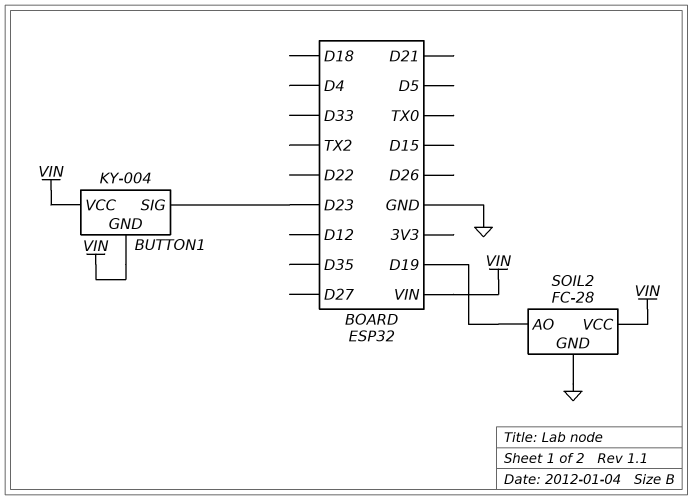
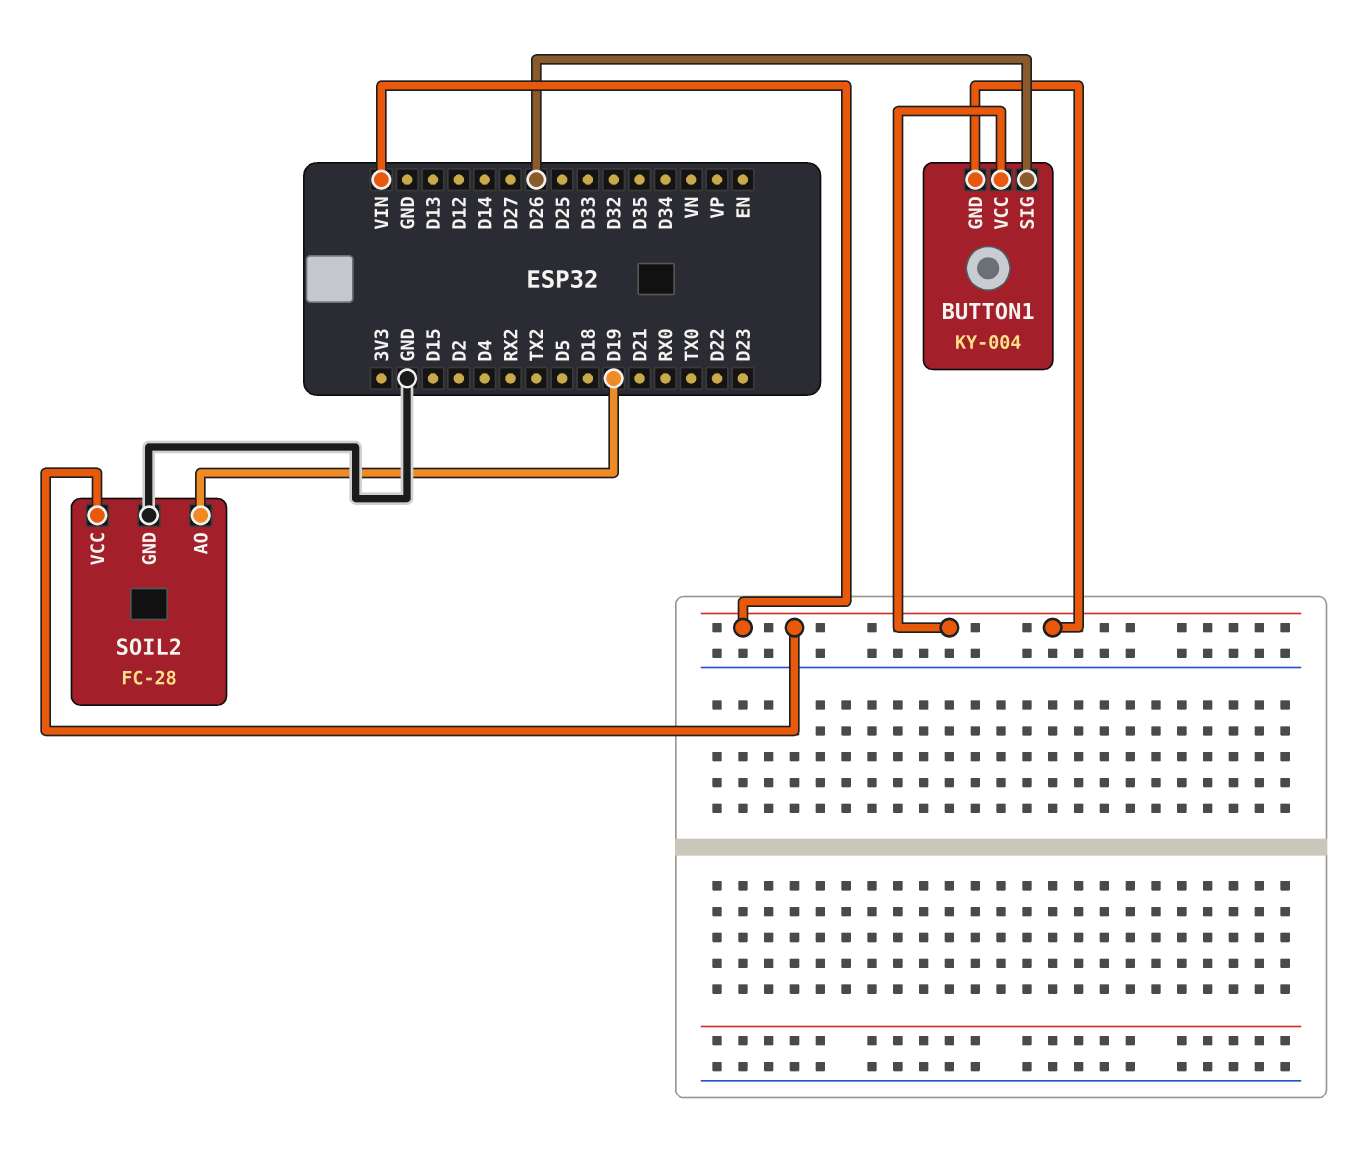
BUTTON1 pin SIG: D23 -> D26

